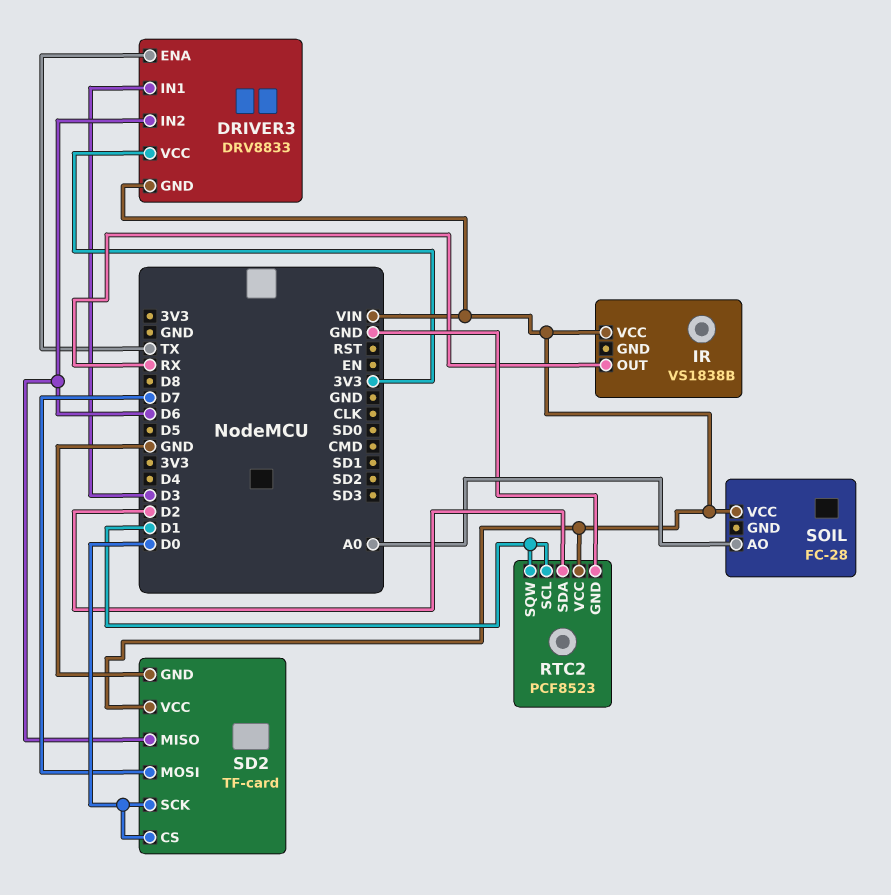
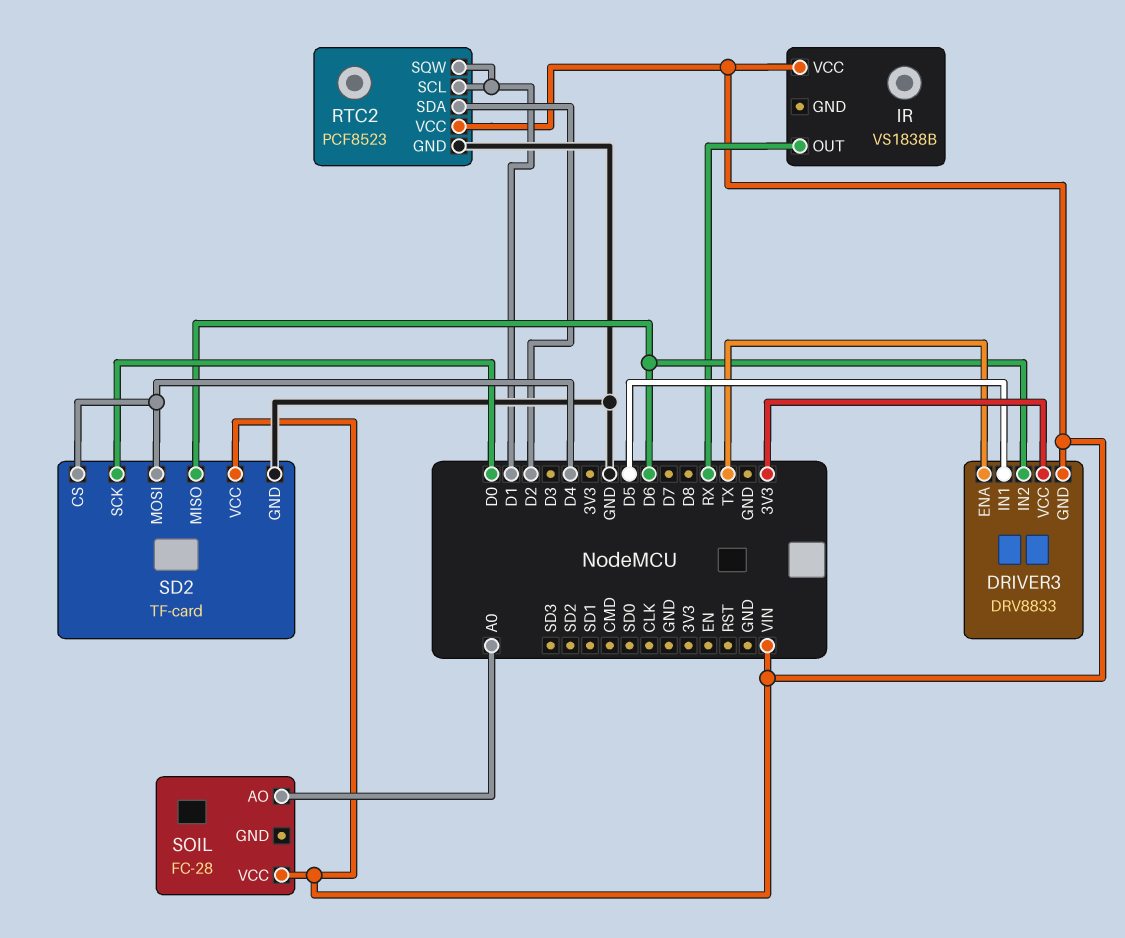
DRIVER3 pin IN1: D3 -> D5
SD2 pin CS: D0 -> D4
SD2 pin MOSI: D7 -> D4

